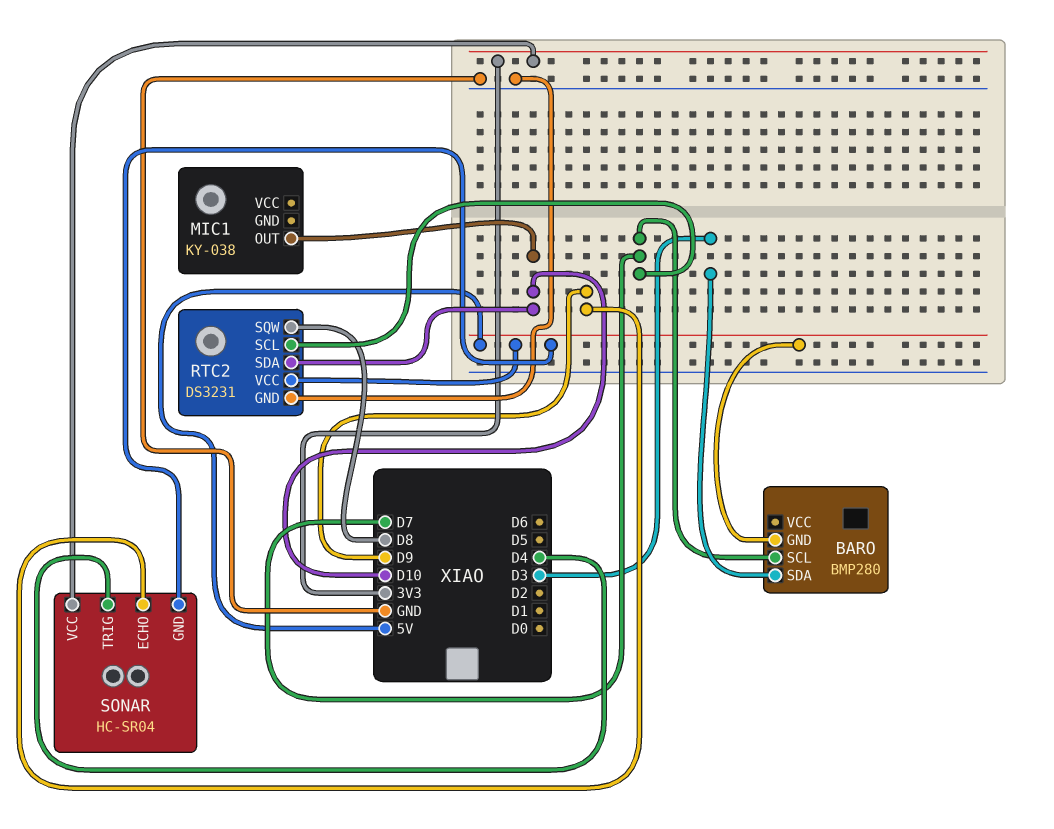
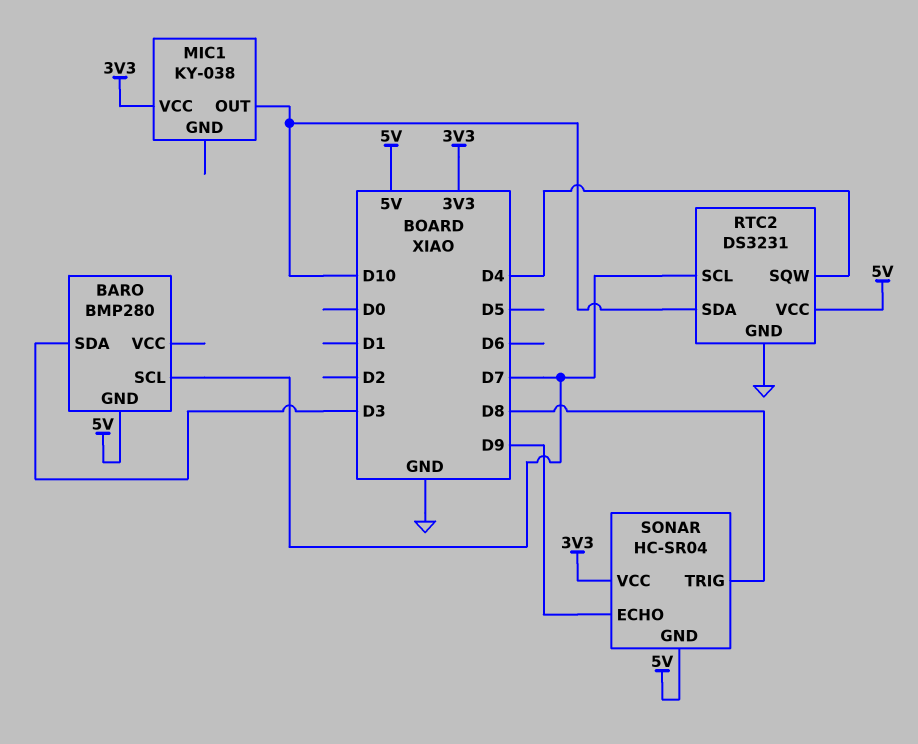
MIC1 pin VCC: none -> 3V3
RTC2 pin SQW: D8 -> D4
SONAR pin TRIG: D4 -> D8

